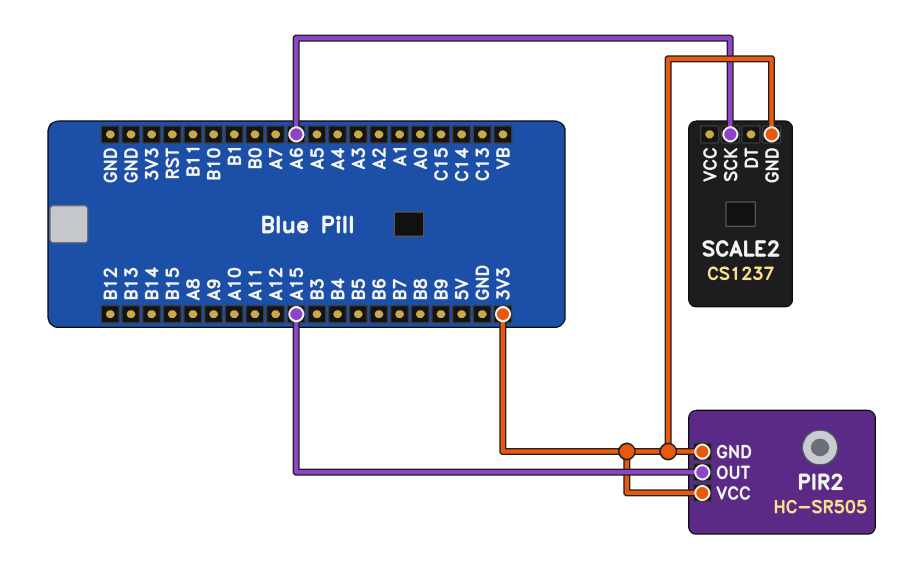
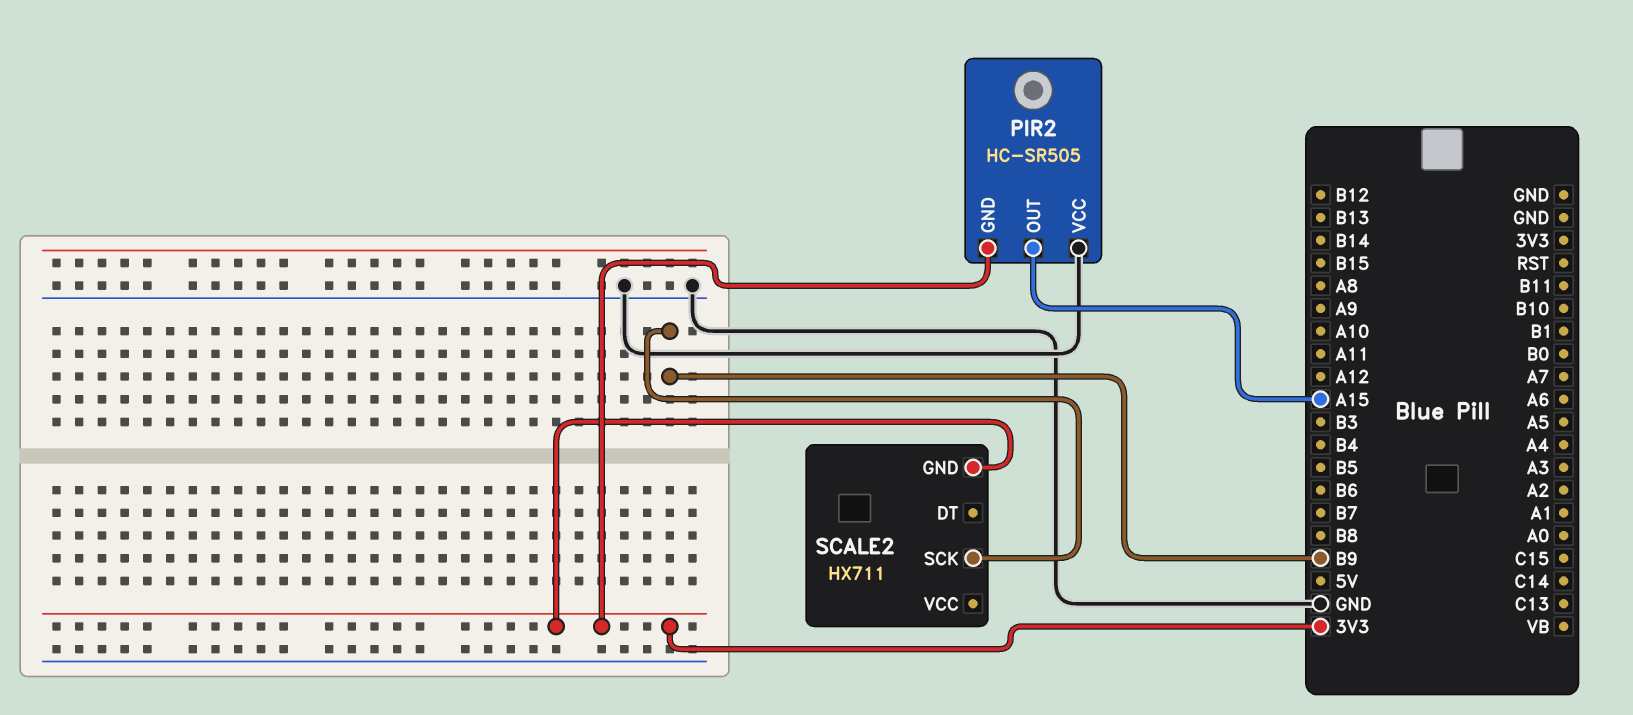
PIR2 pin VCC: 3V3 -> GND
SCALE2: CS1237 -> HX711
SCALE2 pin SCK: A6 -> B9

